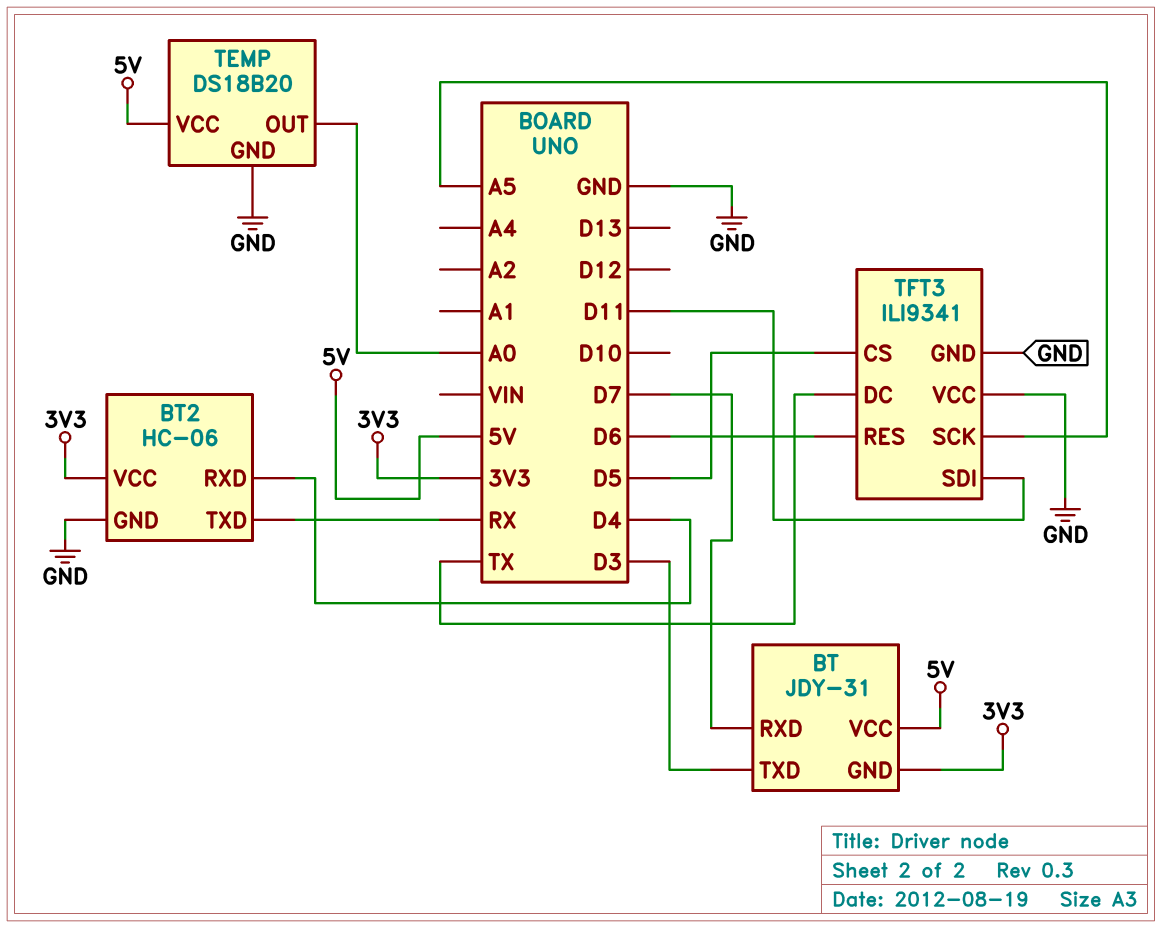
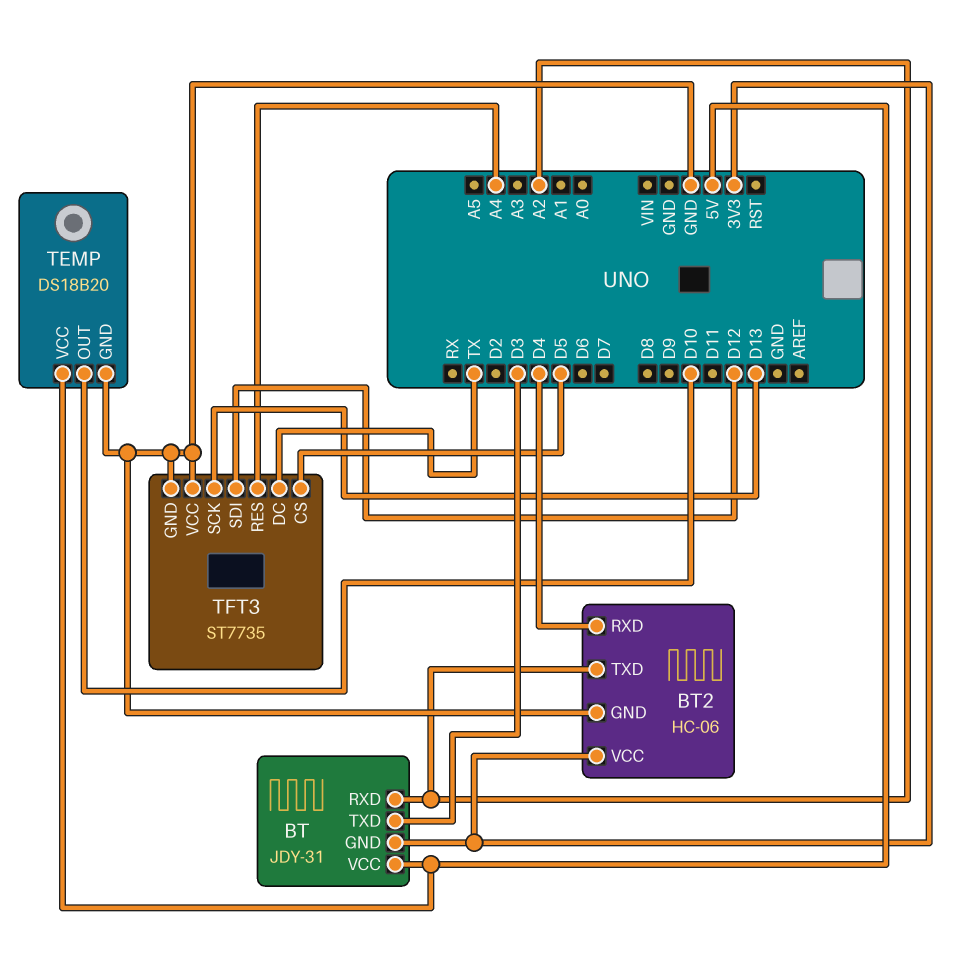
BT pin RXD: D7 -> A2
BT2 pin TXD: RX -> A2
TEMP pin OUT: A0 -> D10
TFT3: ILI9341 -> ST7735
TFT3 pin RES: D6 -> A4
TFT3 pin SCK: A5 -> D13
TFT3 pin SDI: D11 -> D12

